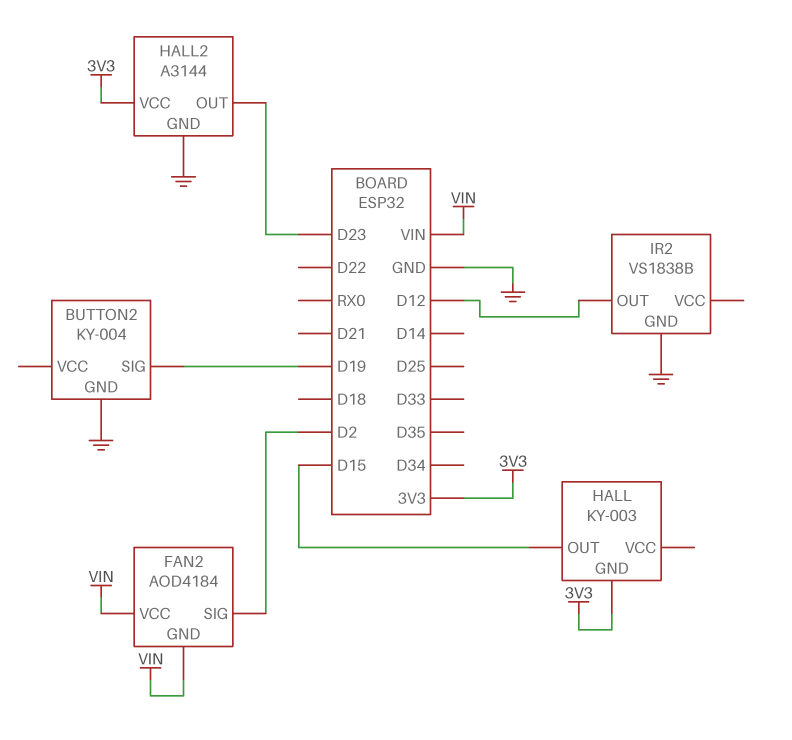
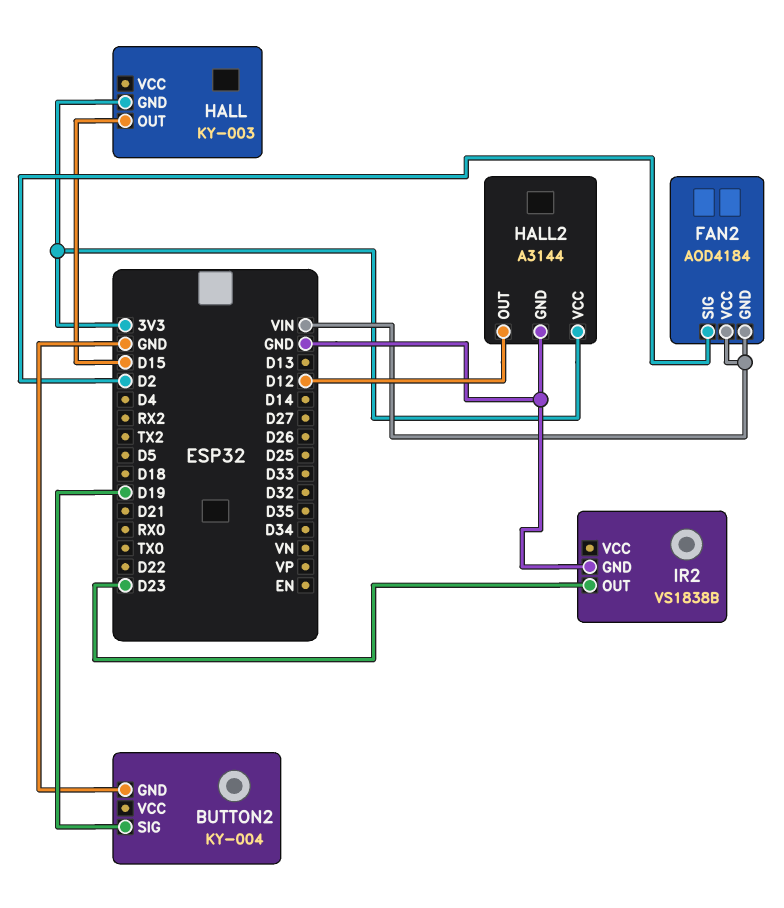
HALL2 pin OUT: D23 -> D12
IR2 pin OUT: D12 -> D23

